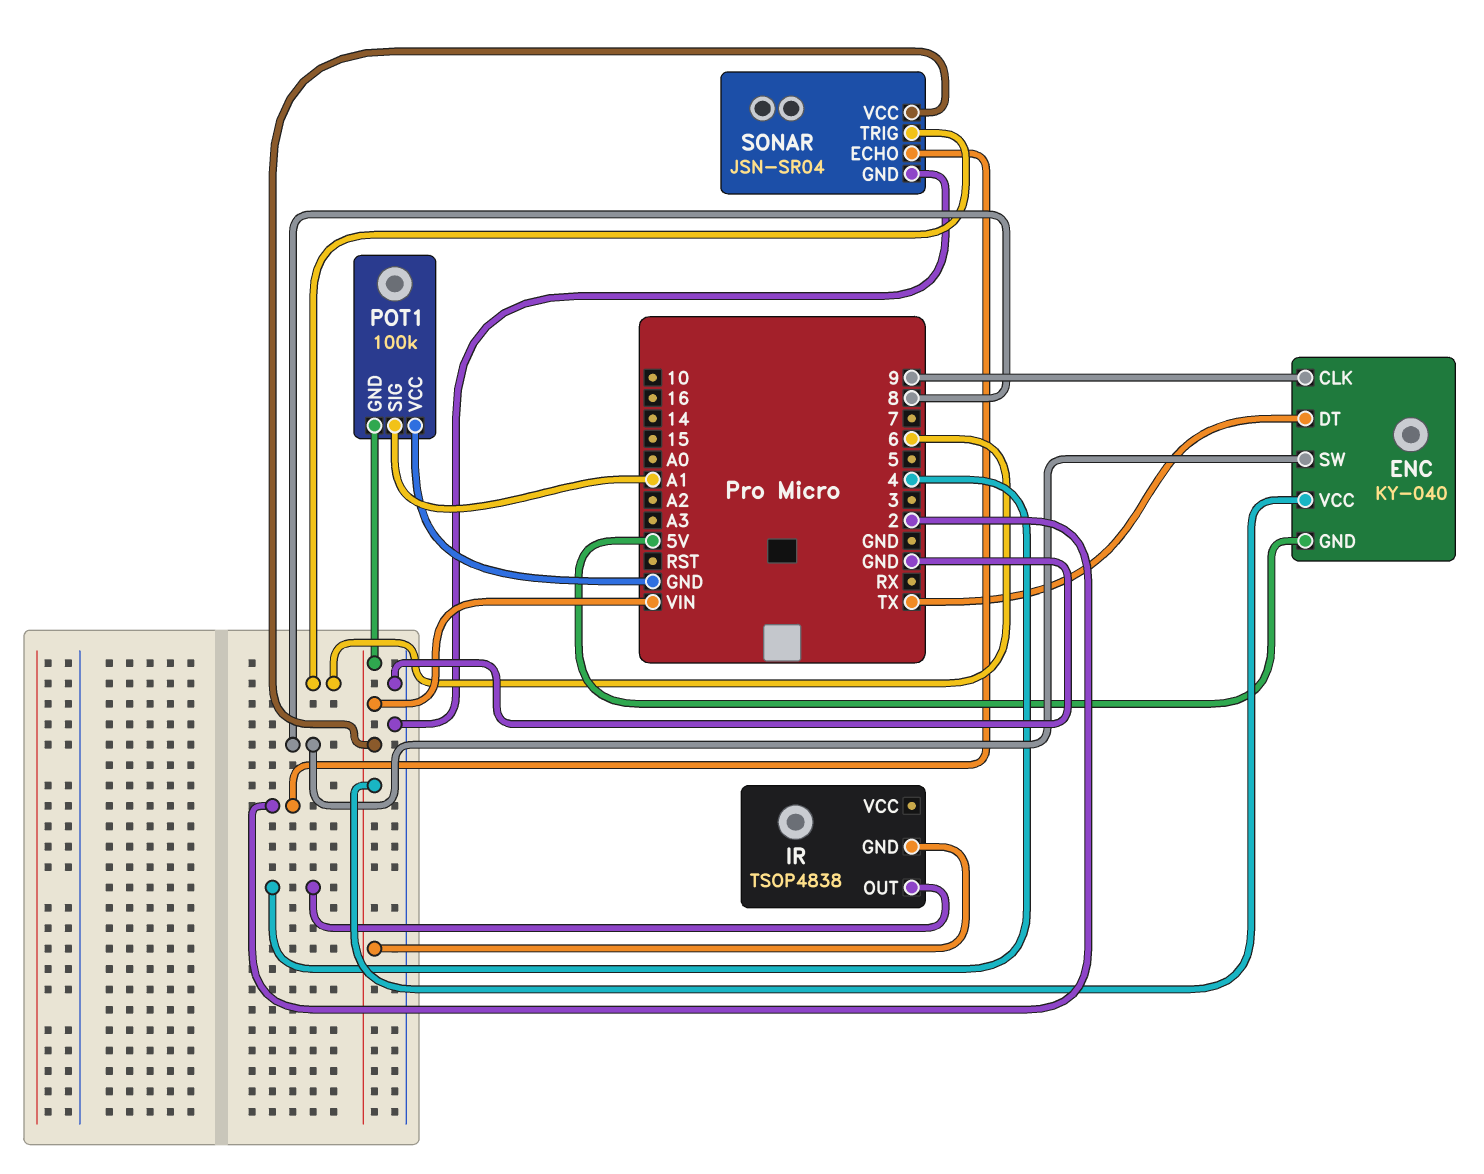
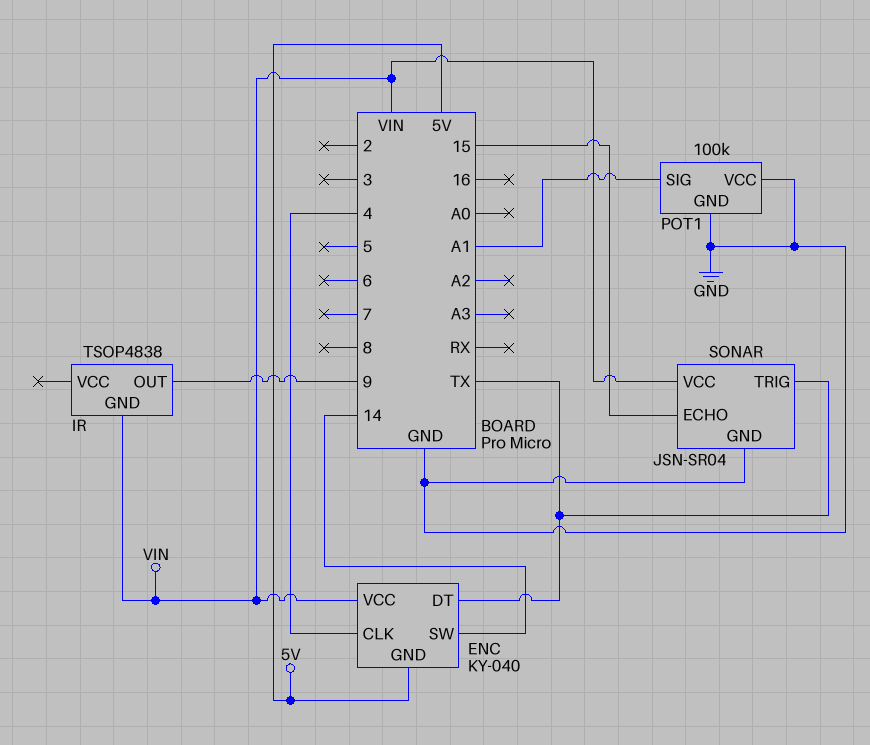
ENC pin CLK: 9 -> 4
ENC pin SW: 8 -> 14
IR pin OUT: 4 -> 9
POT1 pin GND: VIN -> GND
SONAR pin ECHO: 2 -> 15
SONAR pin TRIG: 6 -> TX

